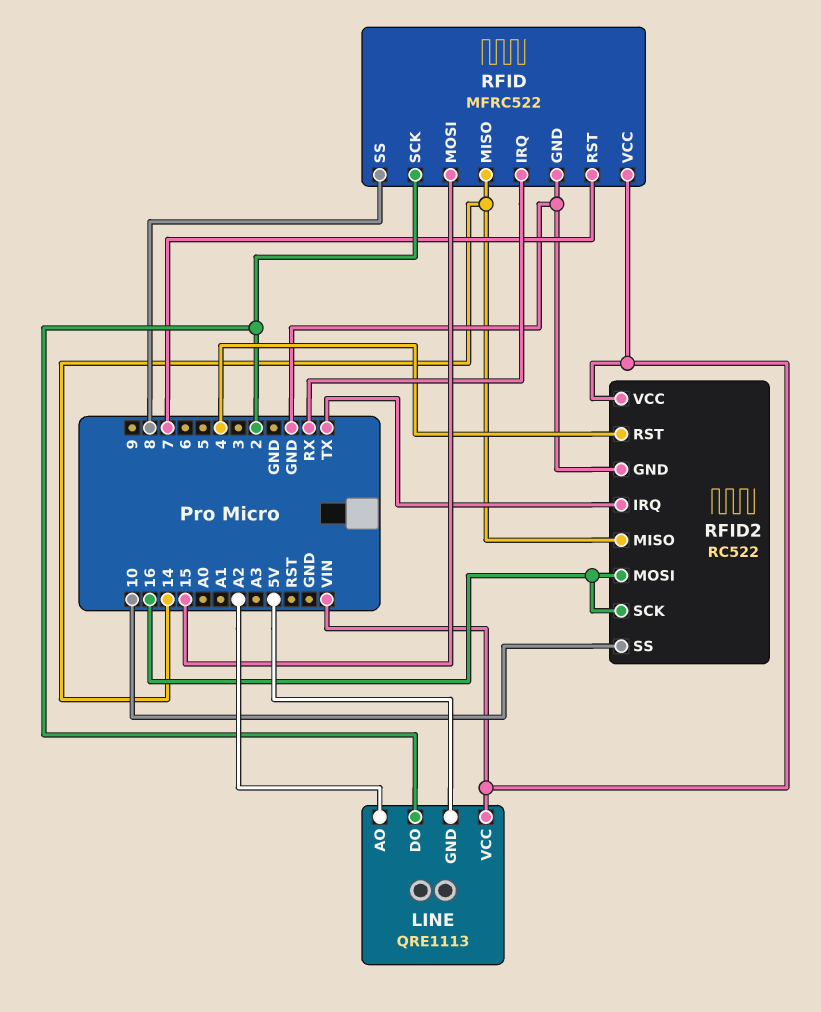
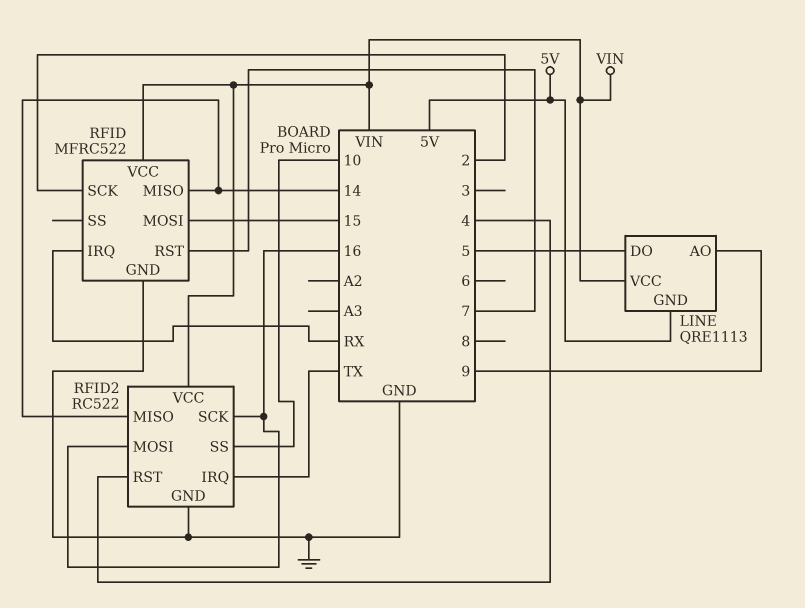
LINE pin AO: A2 -> 9
LINE pin DO: 2 -> 5
RFID pin SS: 8 -> none

